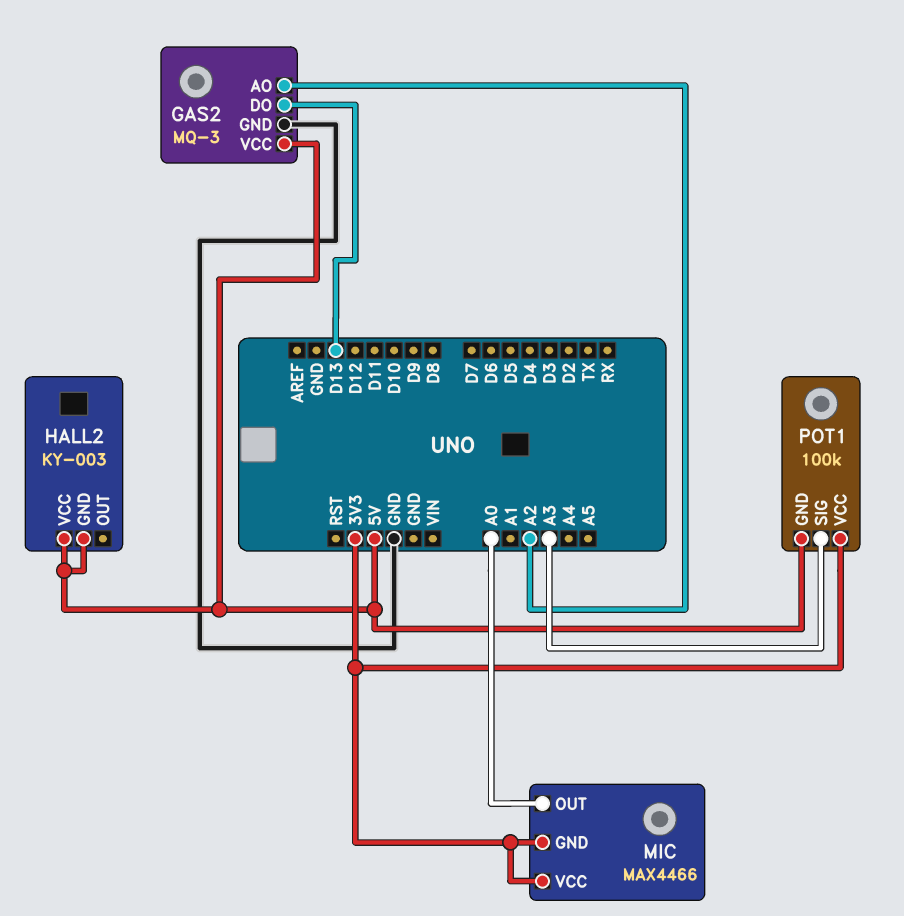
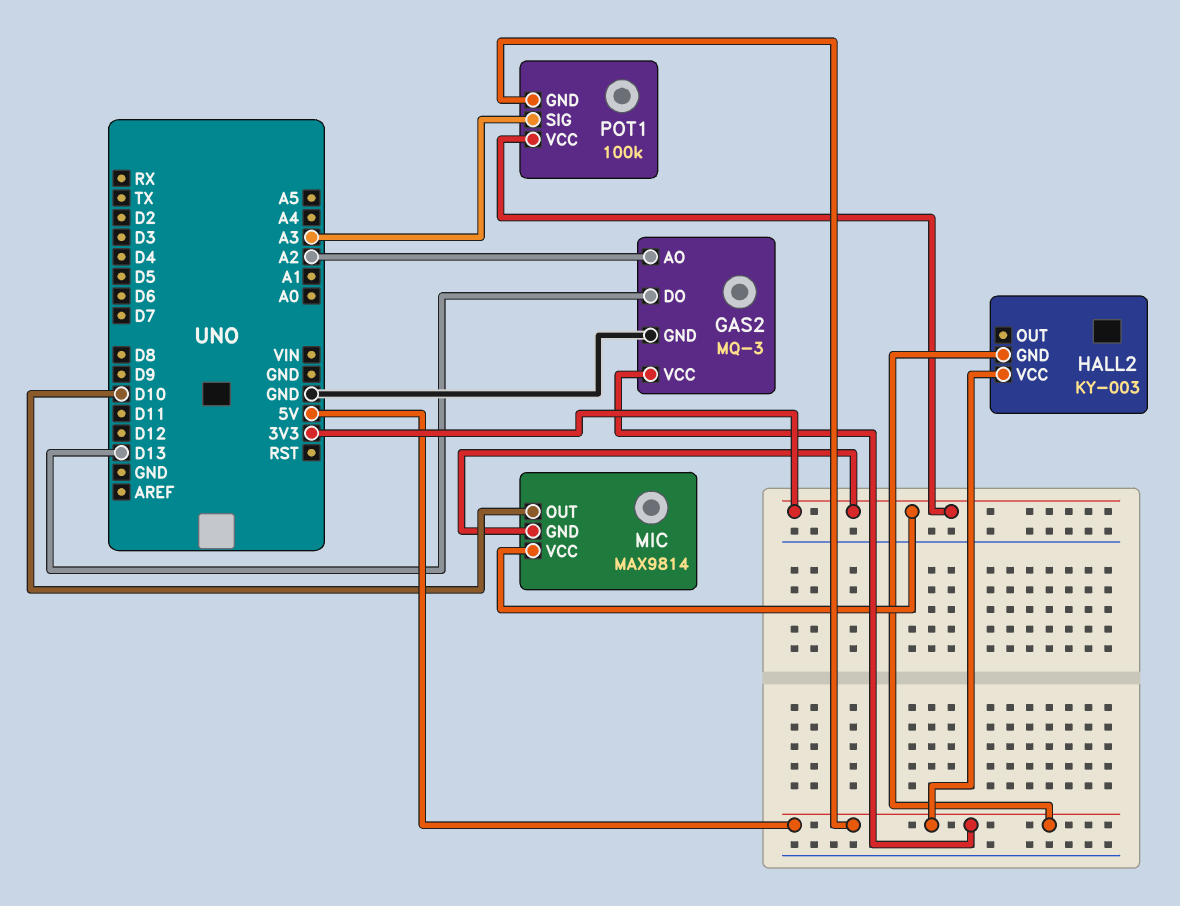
MIC: MAX4466 -> MAX9814
MIC pin OUT: A0 -> D10

